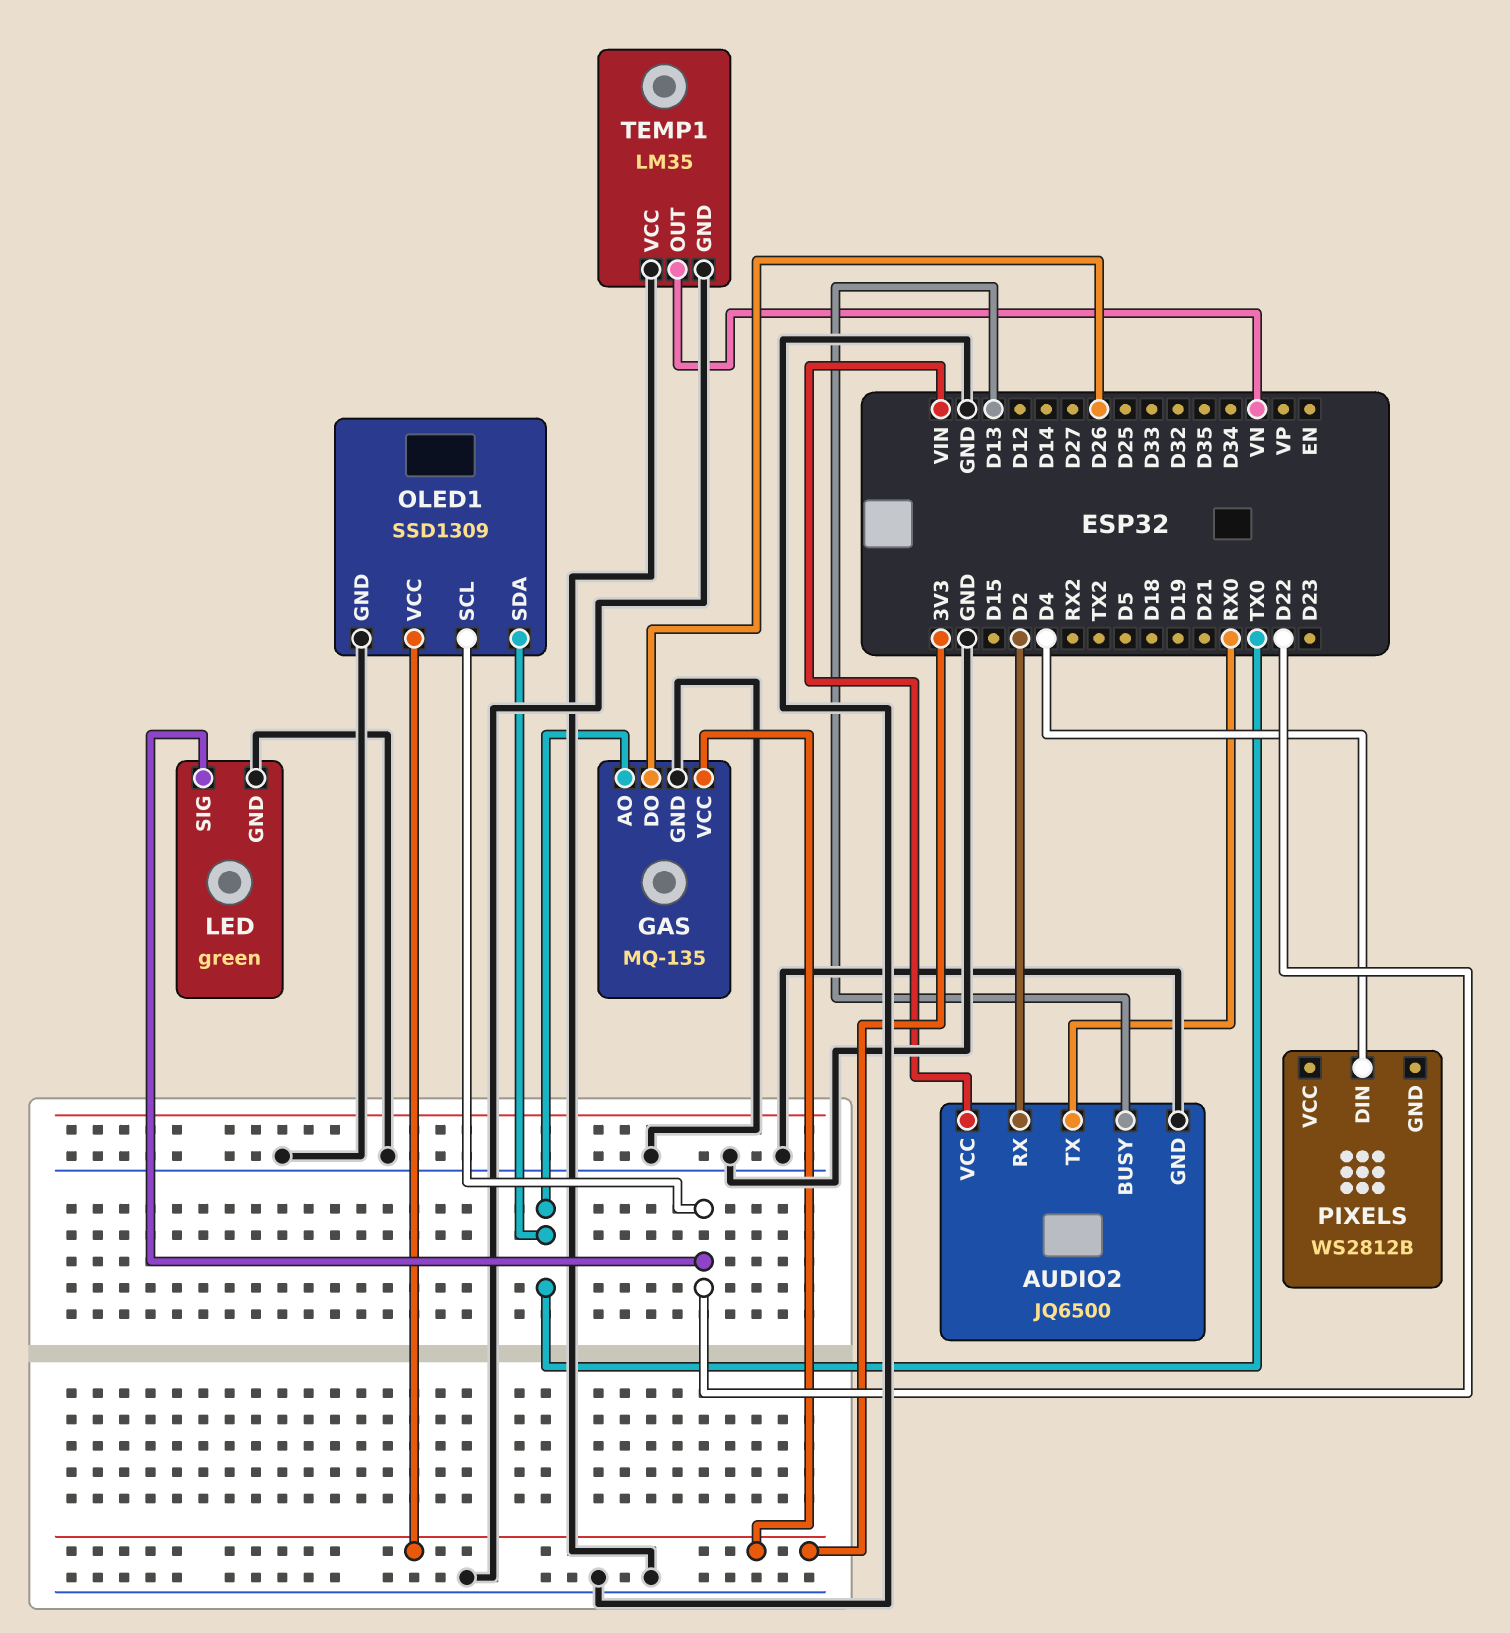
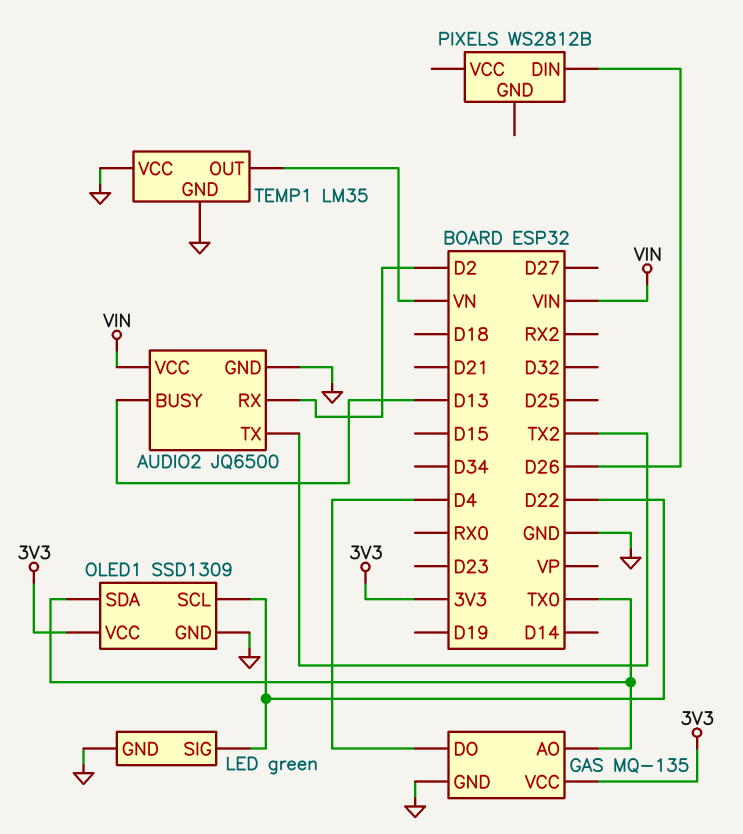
AUDIO2 pin TX: RX0 -> TX2
GAS pin DO: D26 -> D4
PIXELS pin DIN: D4 -> D26

